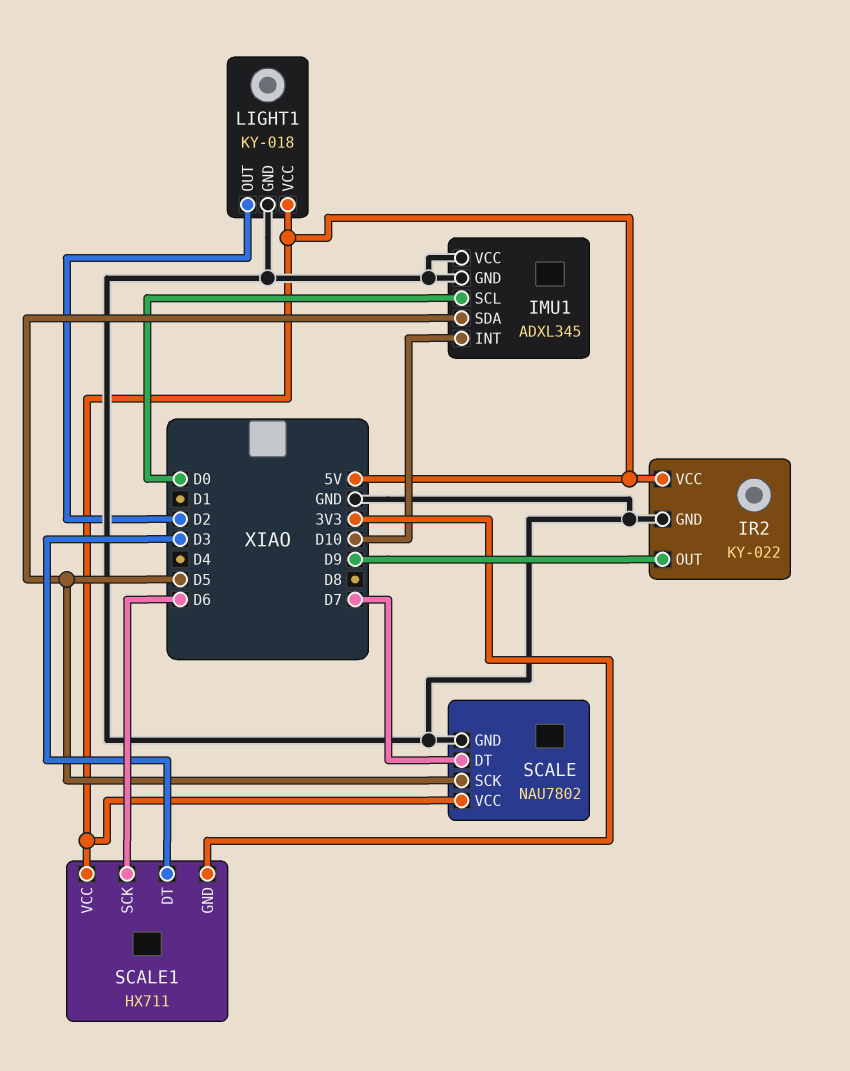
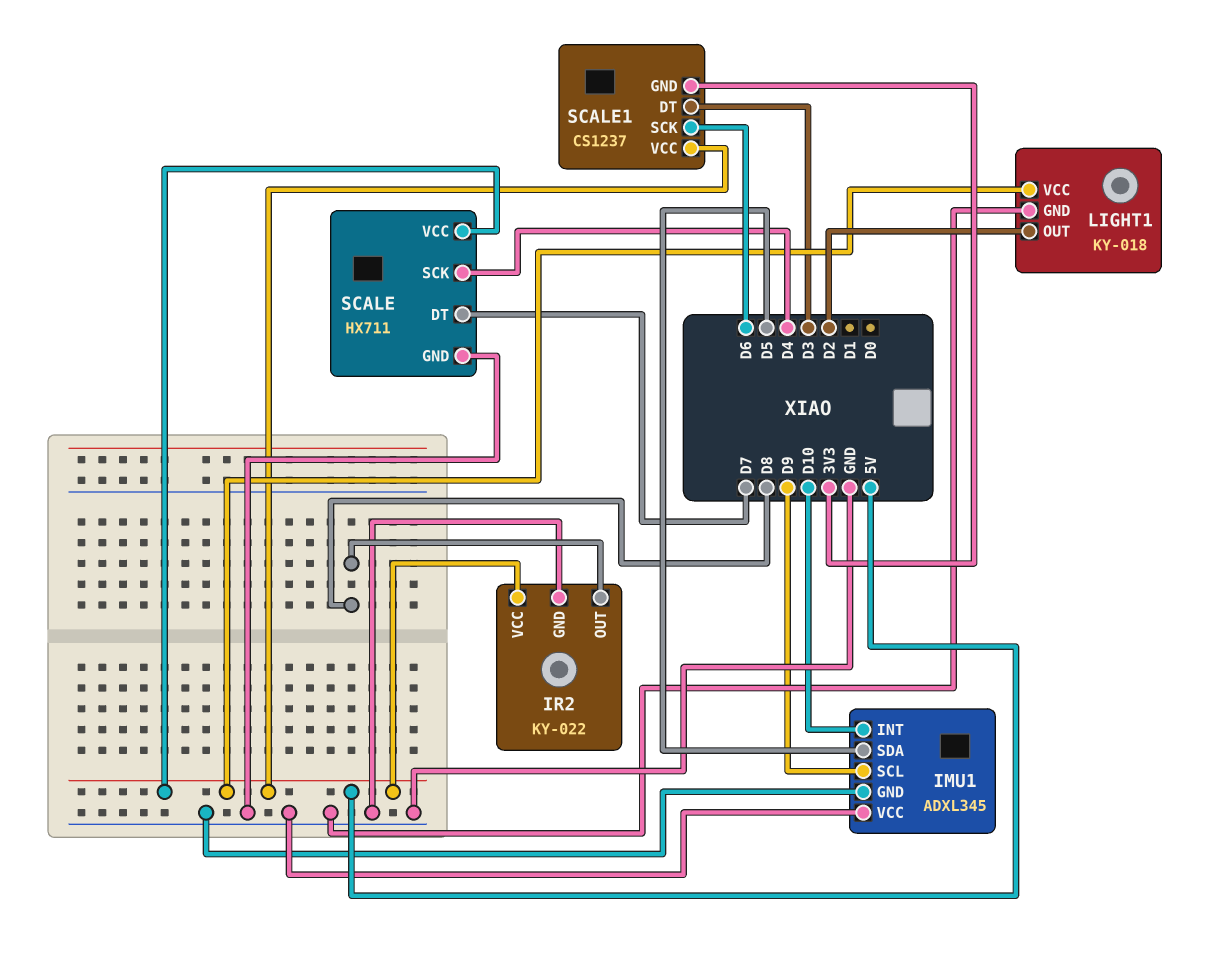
IMU1 pin SCL: D0 -> D9
IR2 pin OUT: D9 -> D8
SCALE: NAU7802 -> HX711
SCALE pin SCK: D5 -> D4
SCALE1: HX711 -> CS1237

